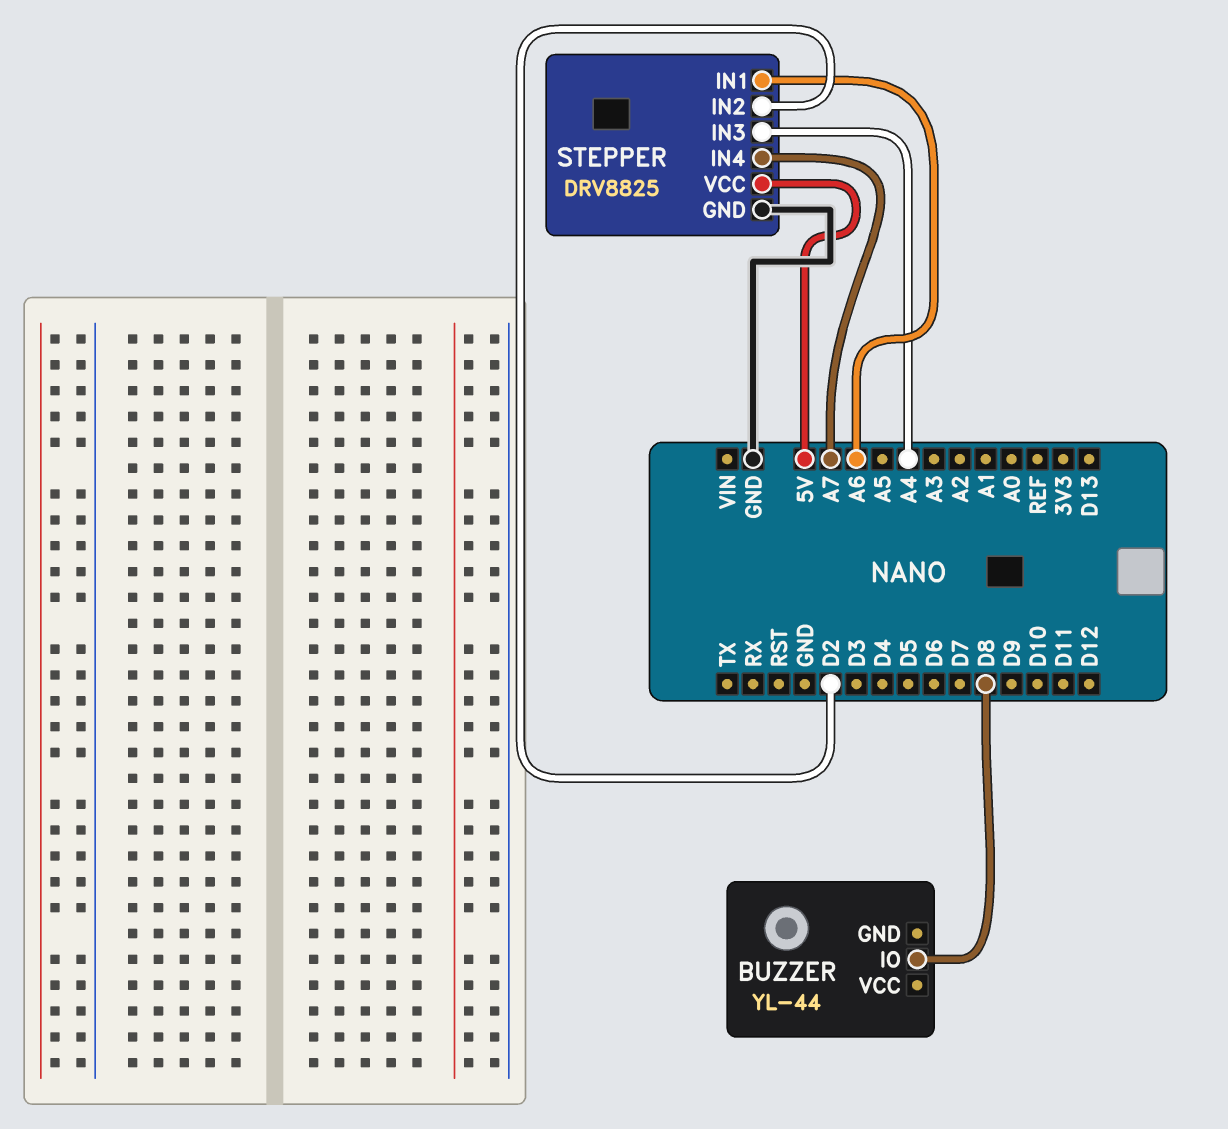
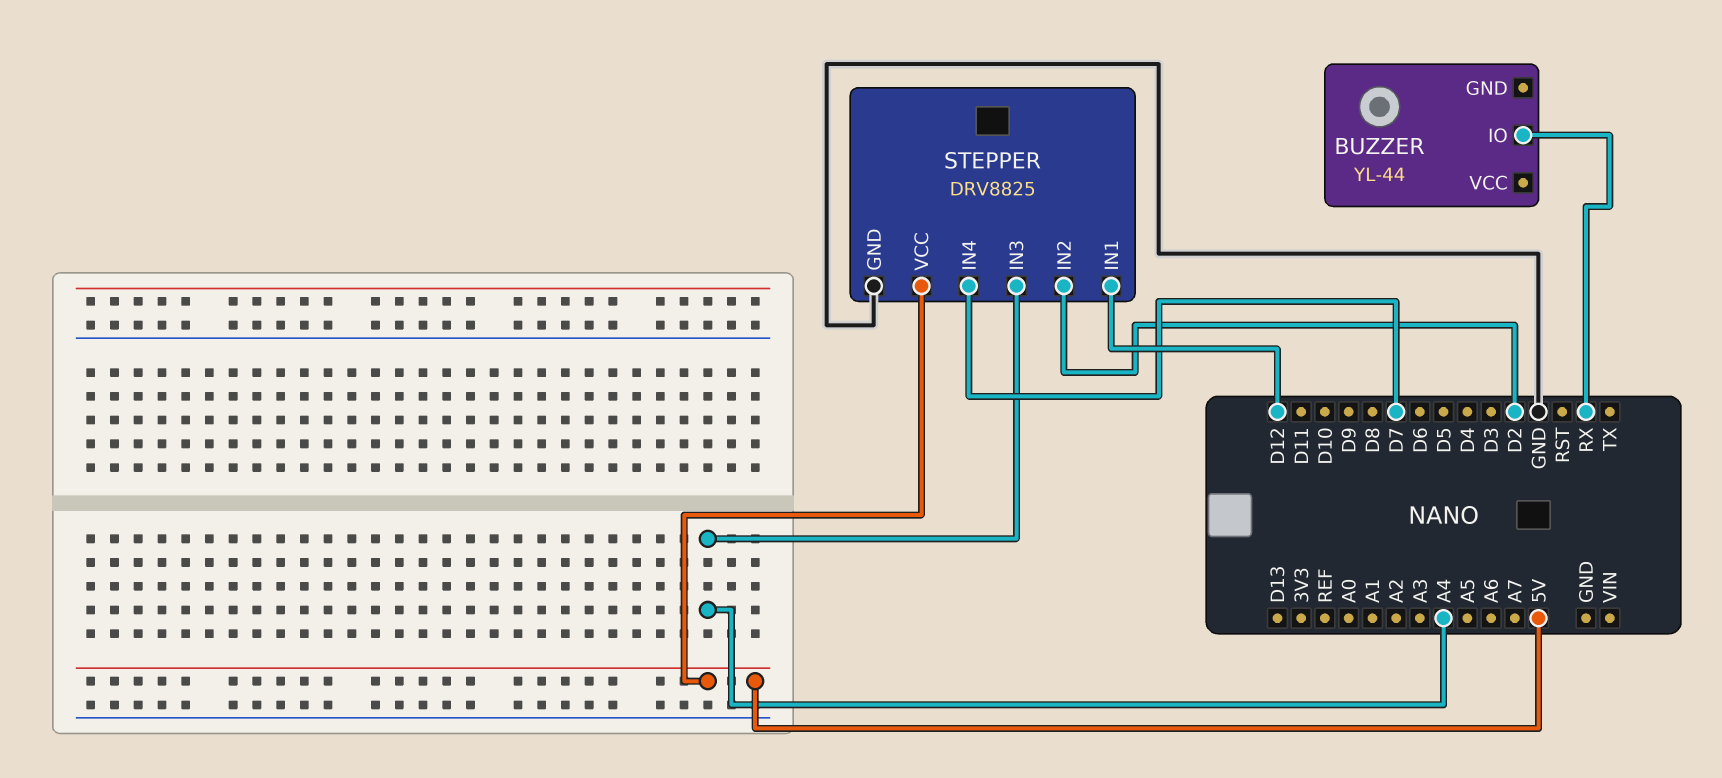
BUZZER pin IO: D8 -> RX
STEPPER pin IN1: A6 -> D12
STEPPER pin IN4: A7 -> D7

